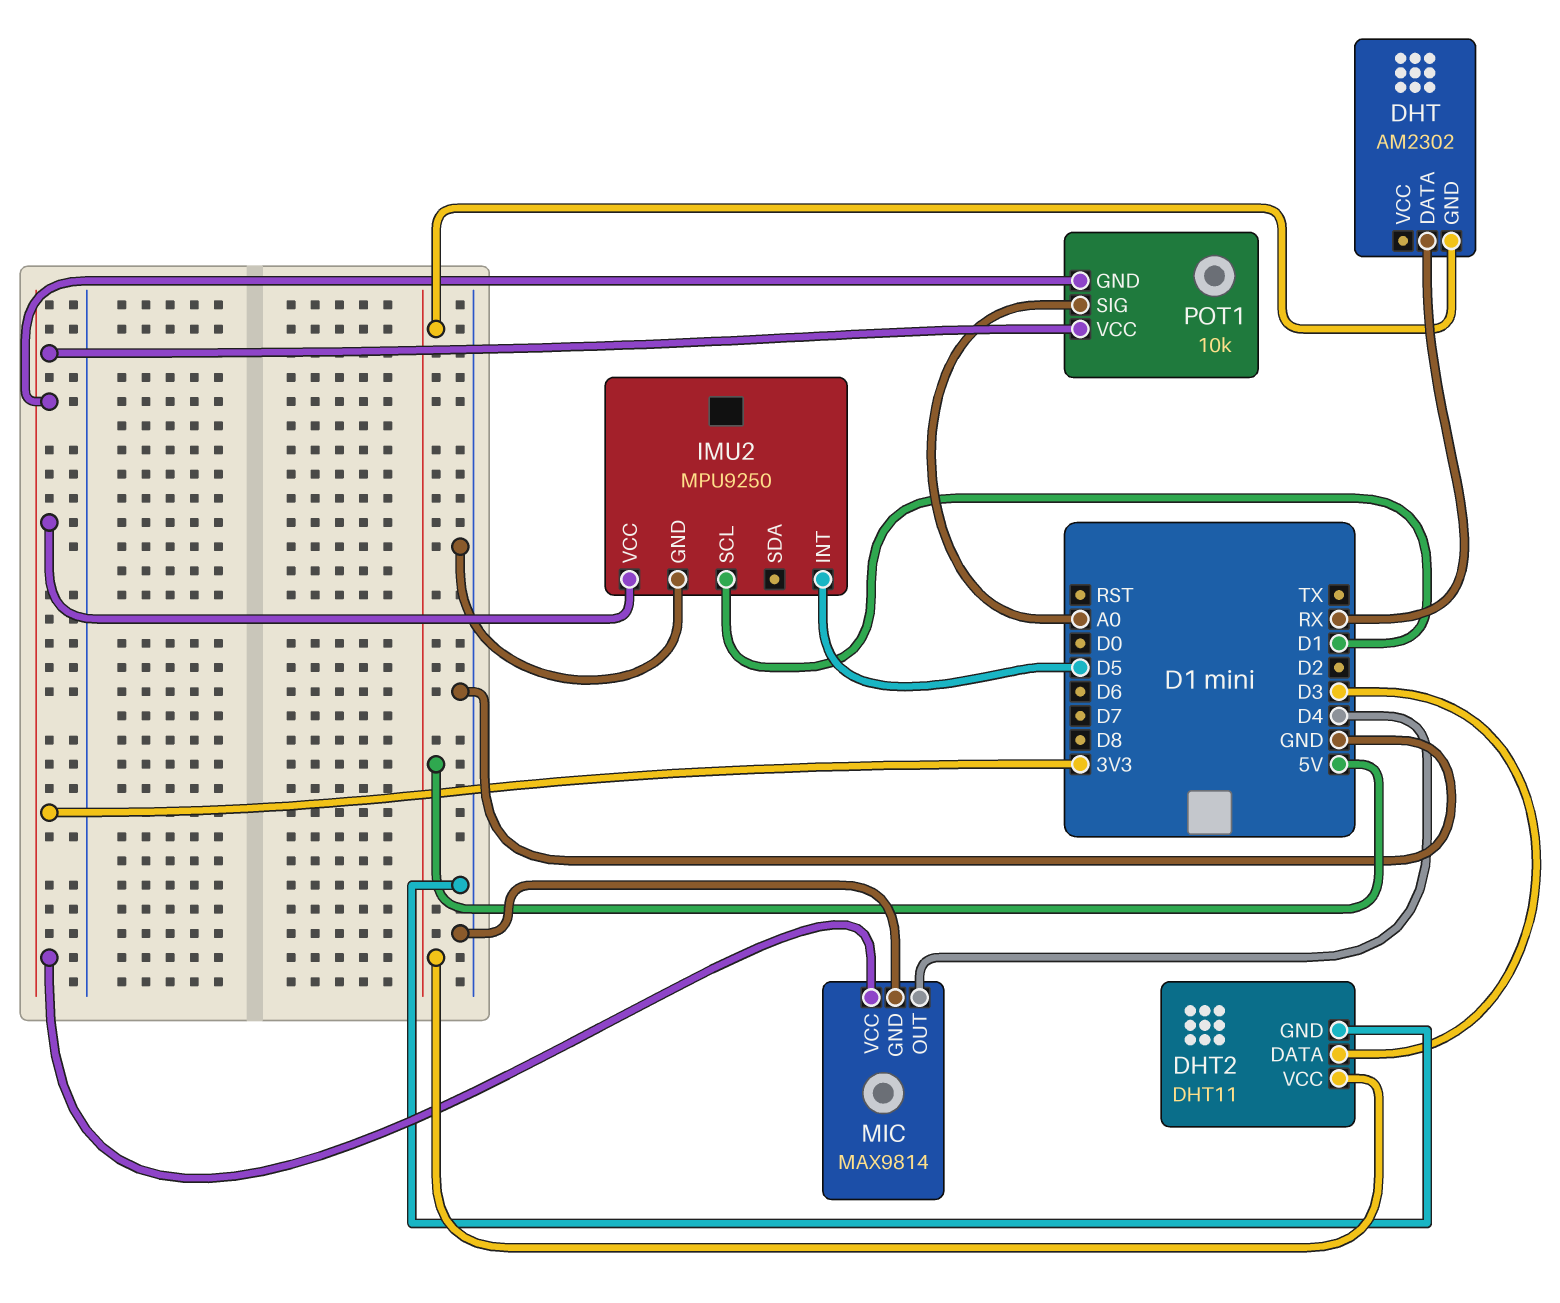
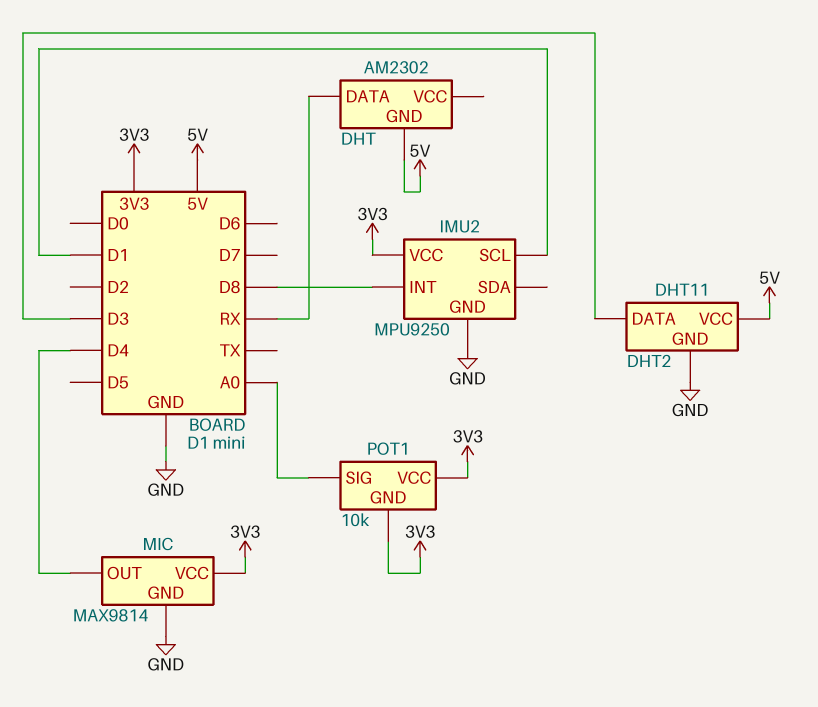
IMU2 pin INT: D5 -> D8

